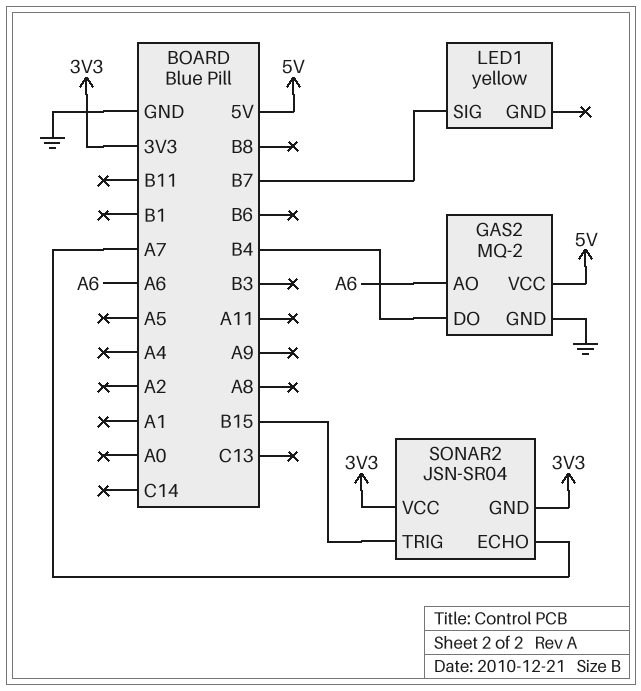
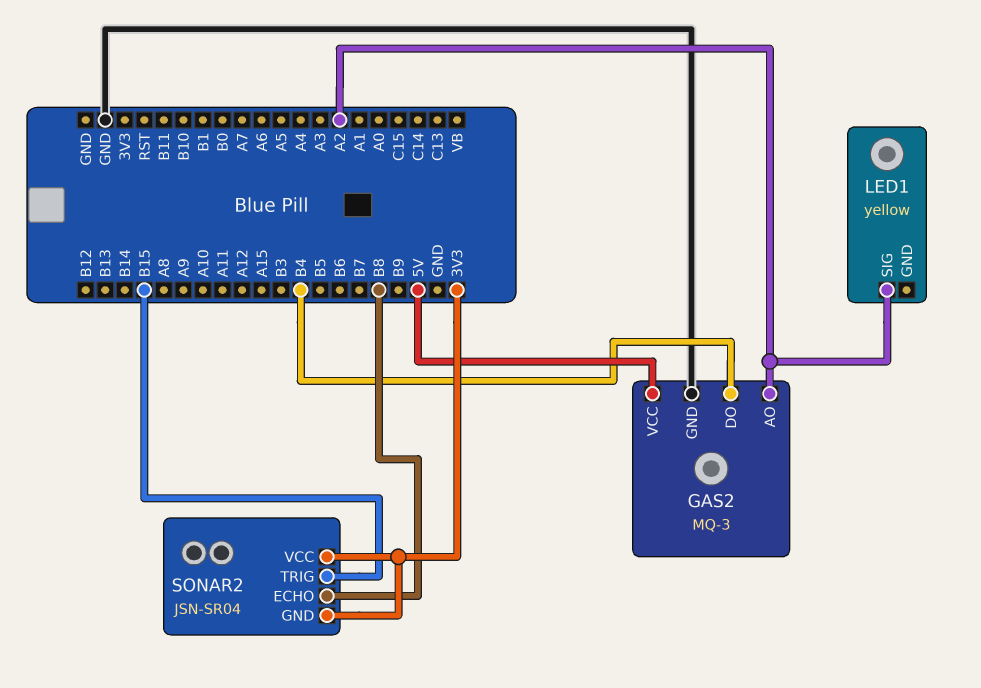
GAS2: MQ-2 -> MQ-3
GAS2 pin AO: A6 -> A2
LED1 pin SIG: B7 -> A2
SONAR2 pin ECHO: A7 -> B8

